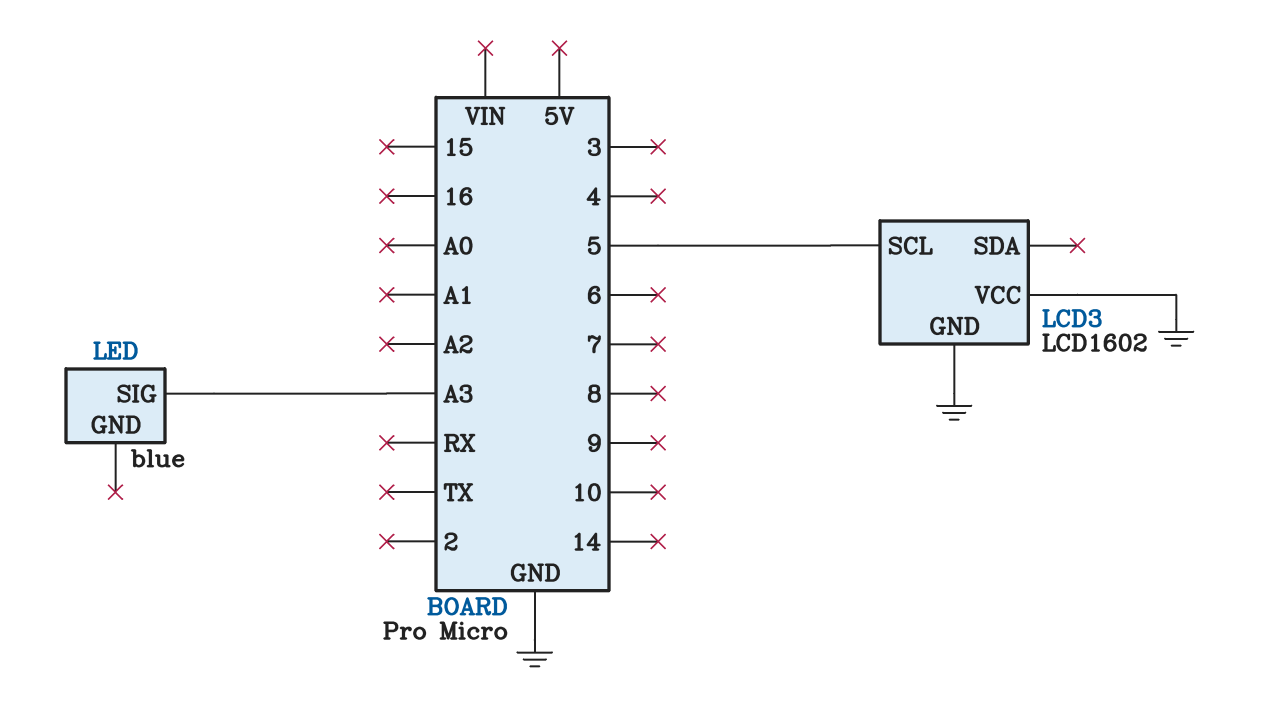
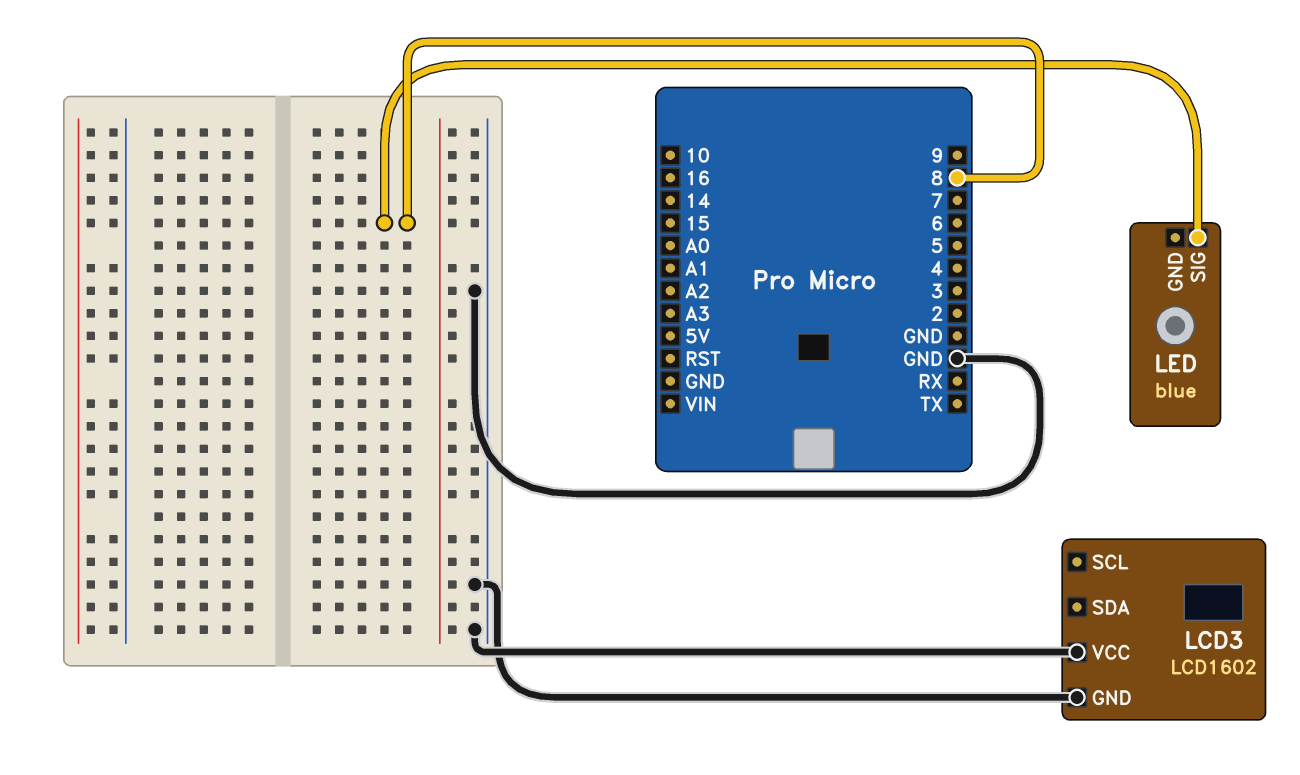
LCD3 pin SCL: 5 -> none
LED pin SIG: A3 -> 8

